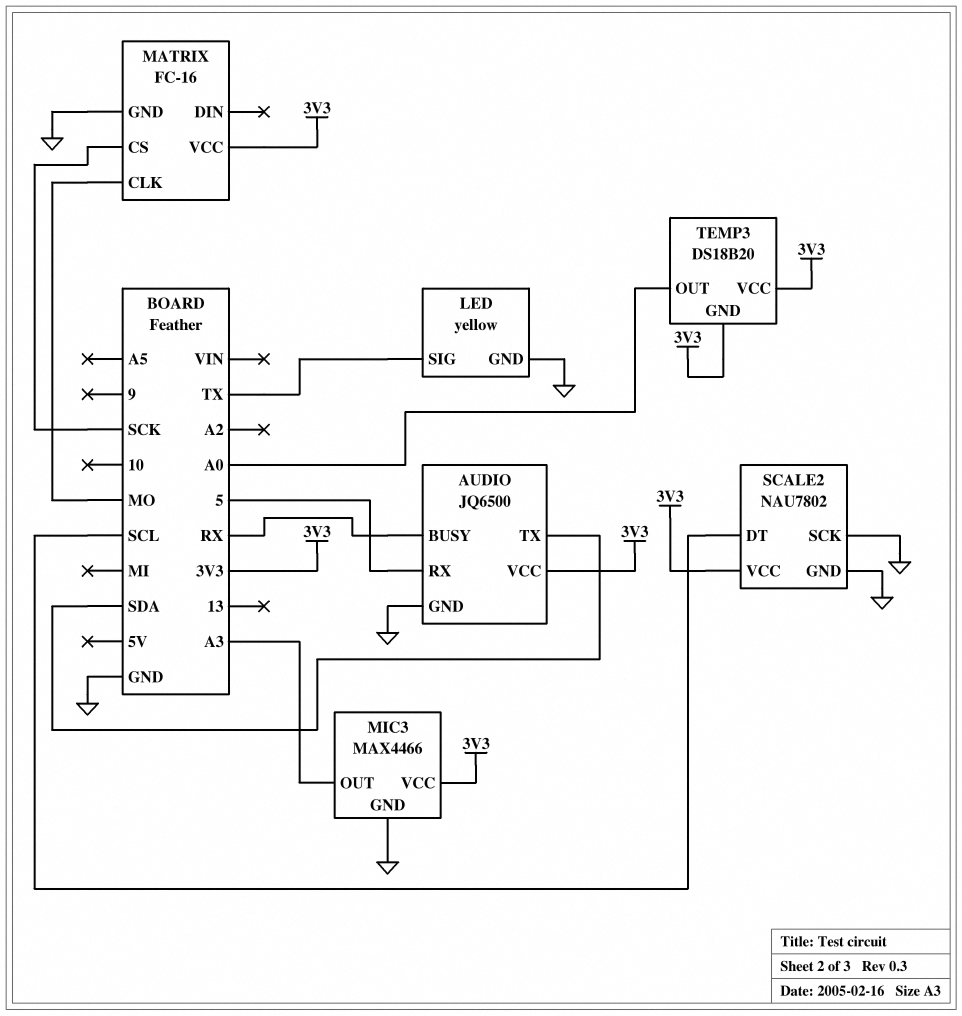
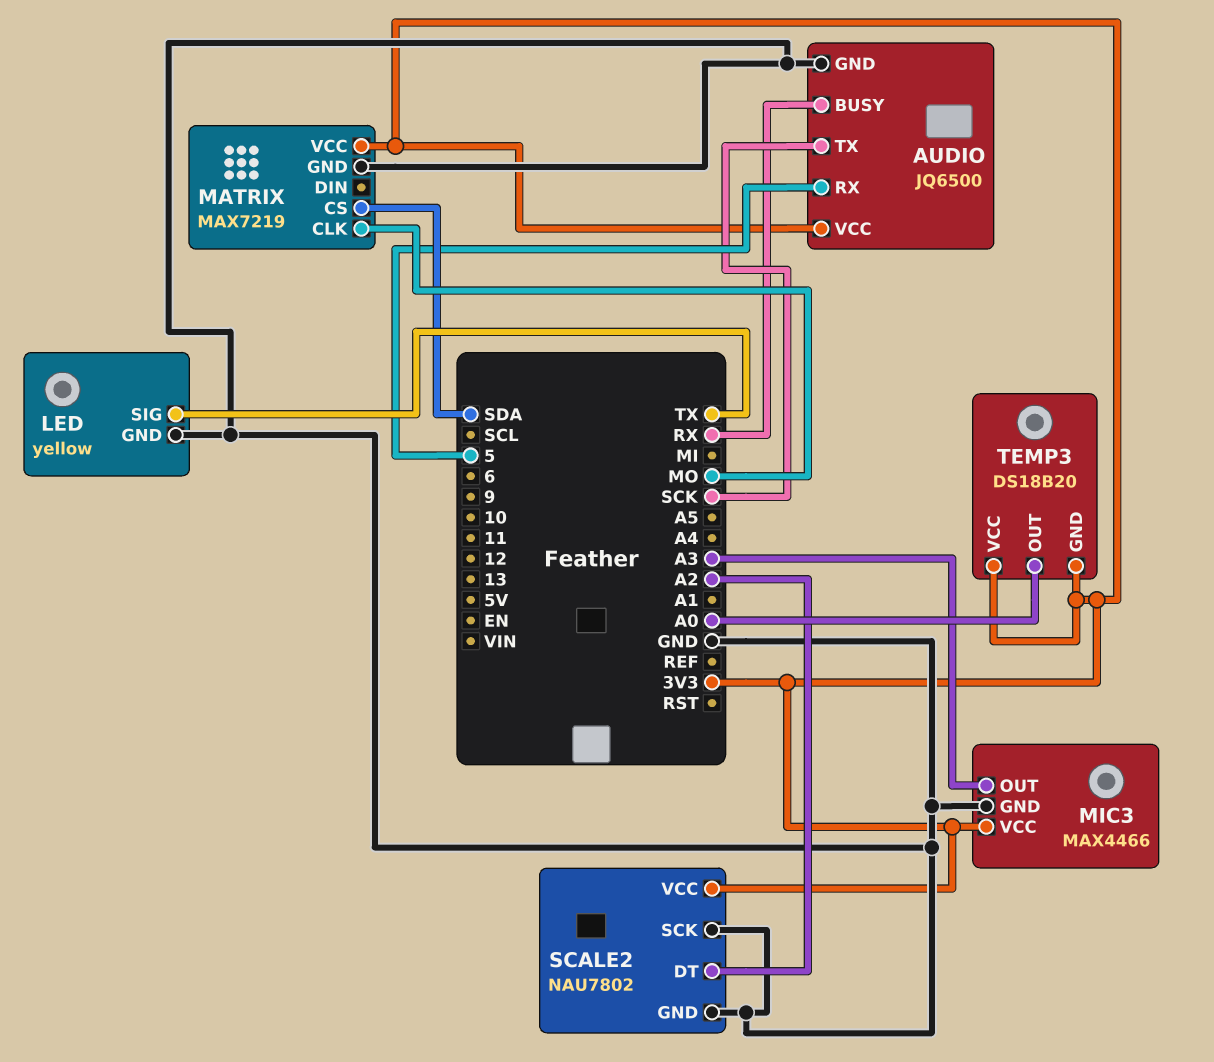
AUDIO pin TX: SDA -> SCK
MATRIX: FC-16 -> MAX7219
MATRIX pin CS: SCK -> SDA
SCALE2 pin DT: SCL -> A2

